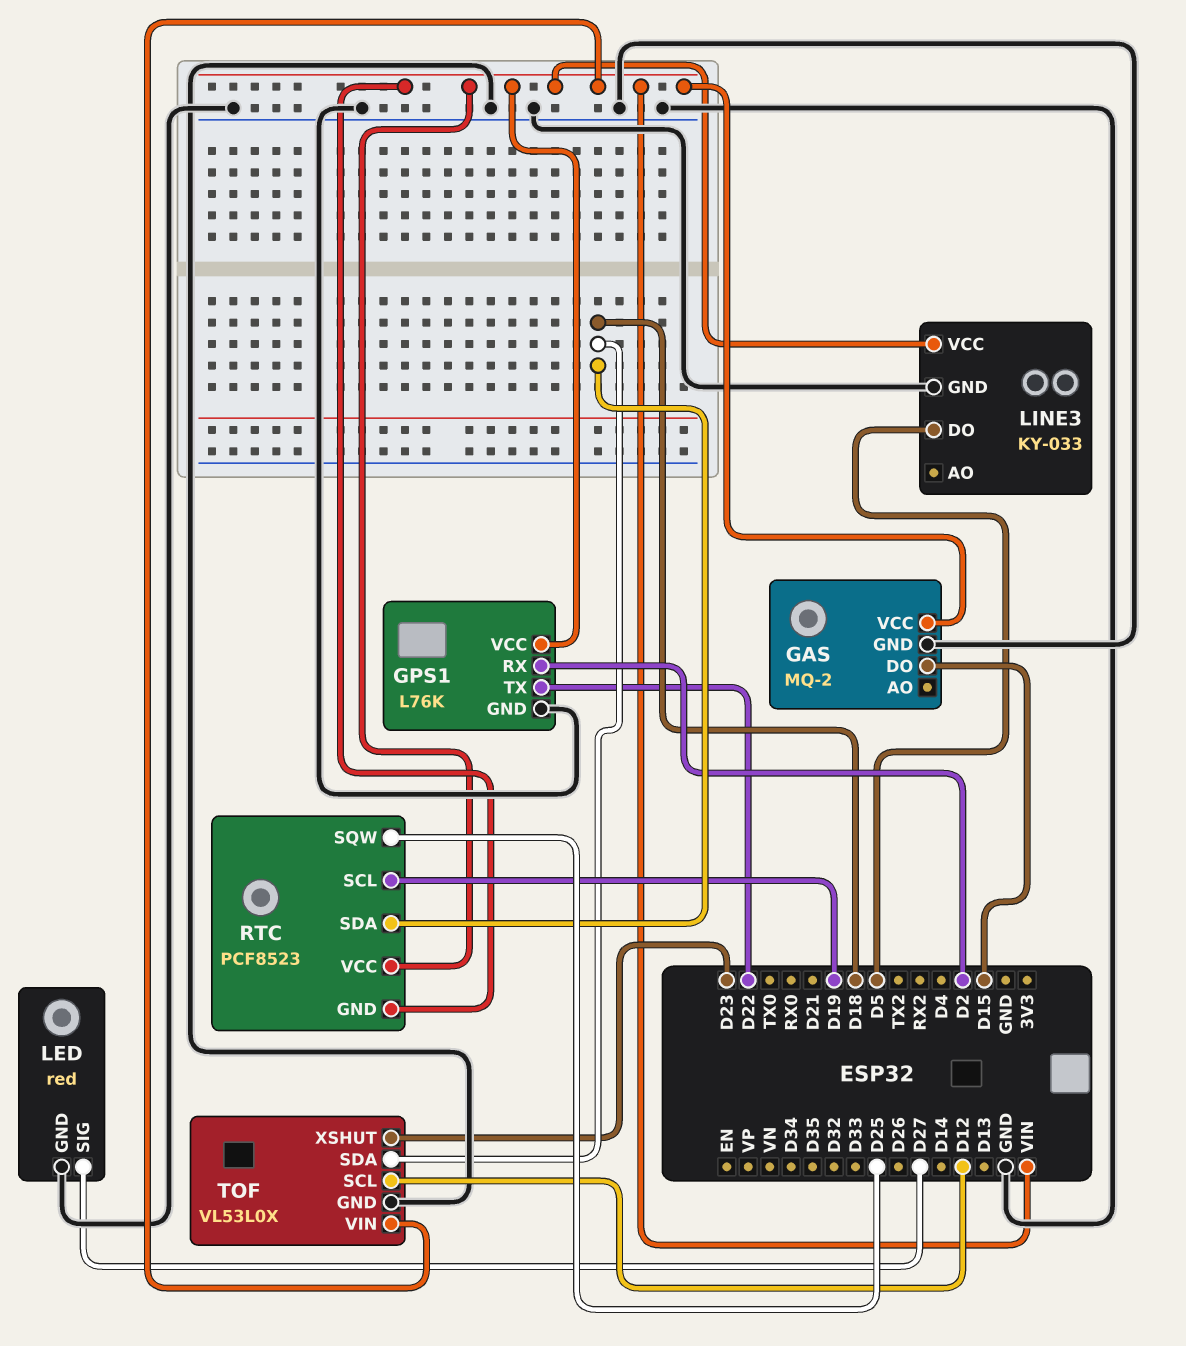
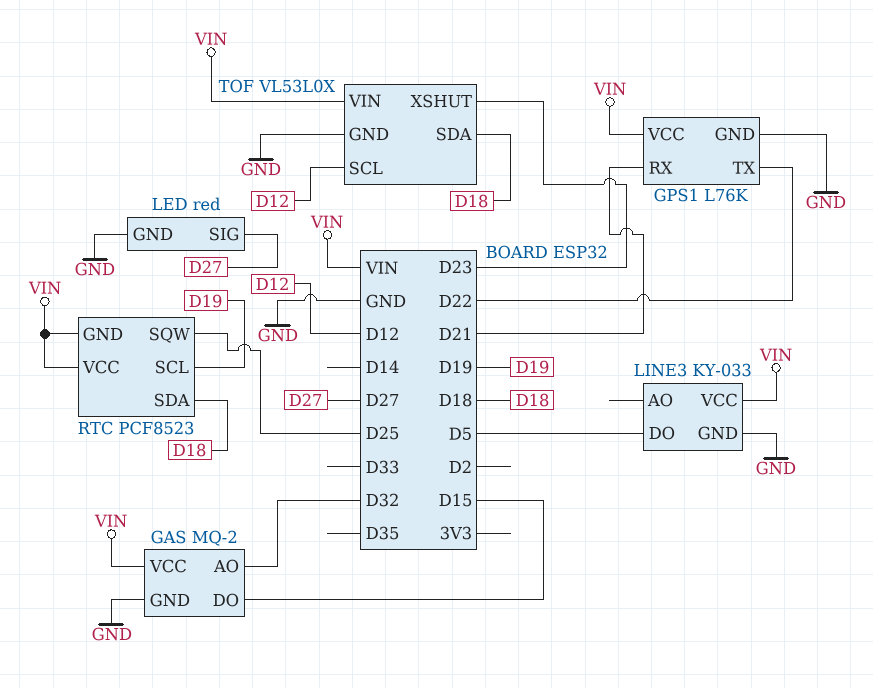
GAS pin AO: none -> D32
GPS1 pin RX: D2 -> D21

